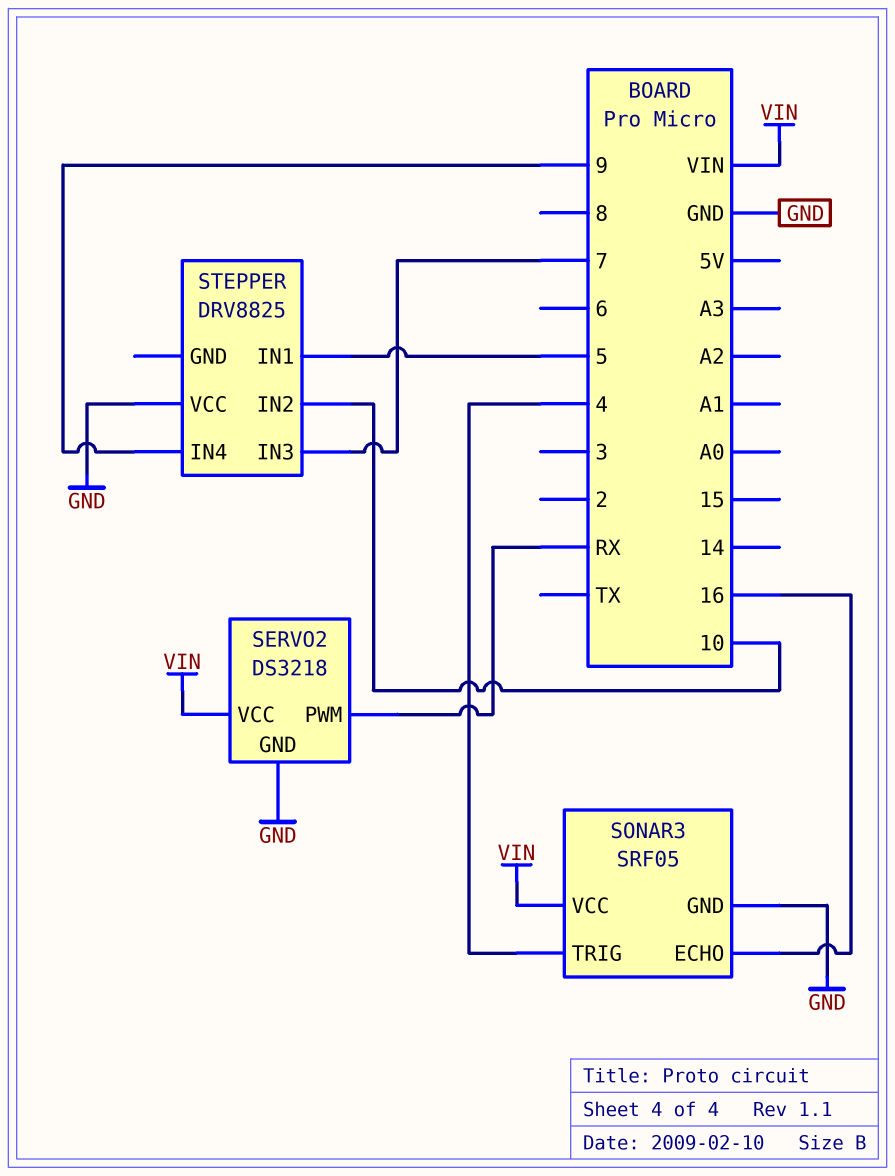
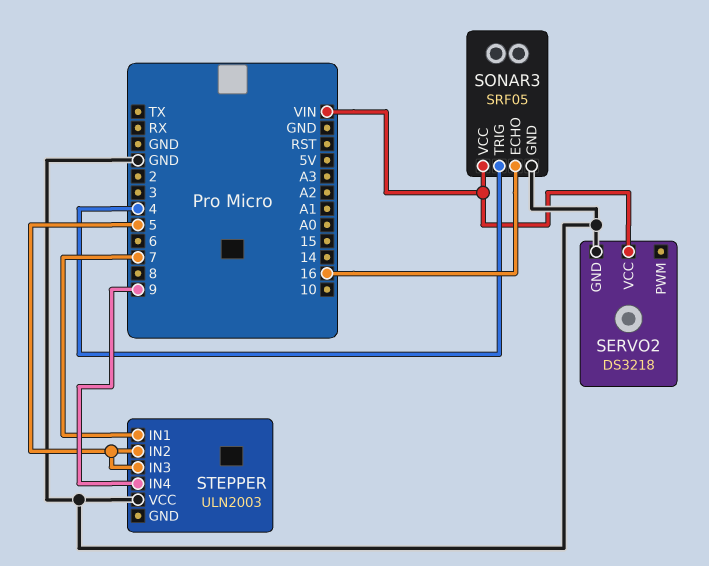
SERVO2 pin PWM: RX -> none
STEPPER: DRV8825 -> ULN2003
STEPPER pin IN1: 5 -> 7
STEPPER pin IN2: 10 -> 5
STEPPER pin IN3: 7 -> 5

